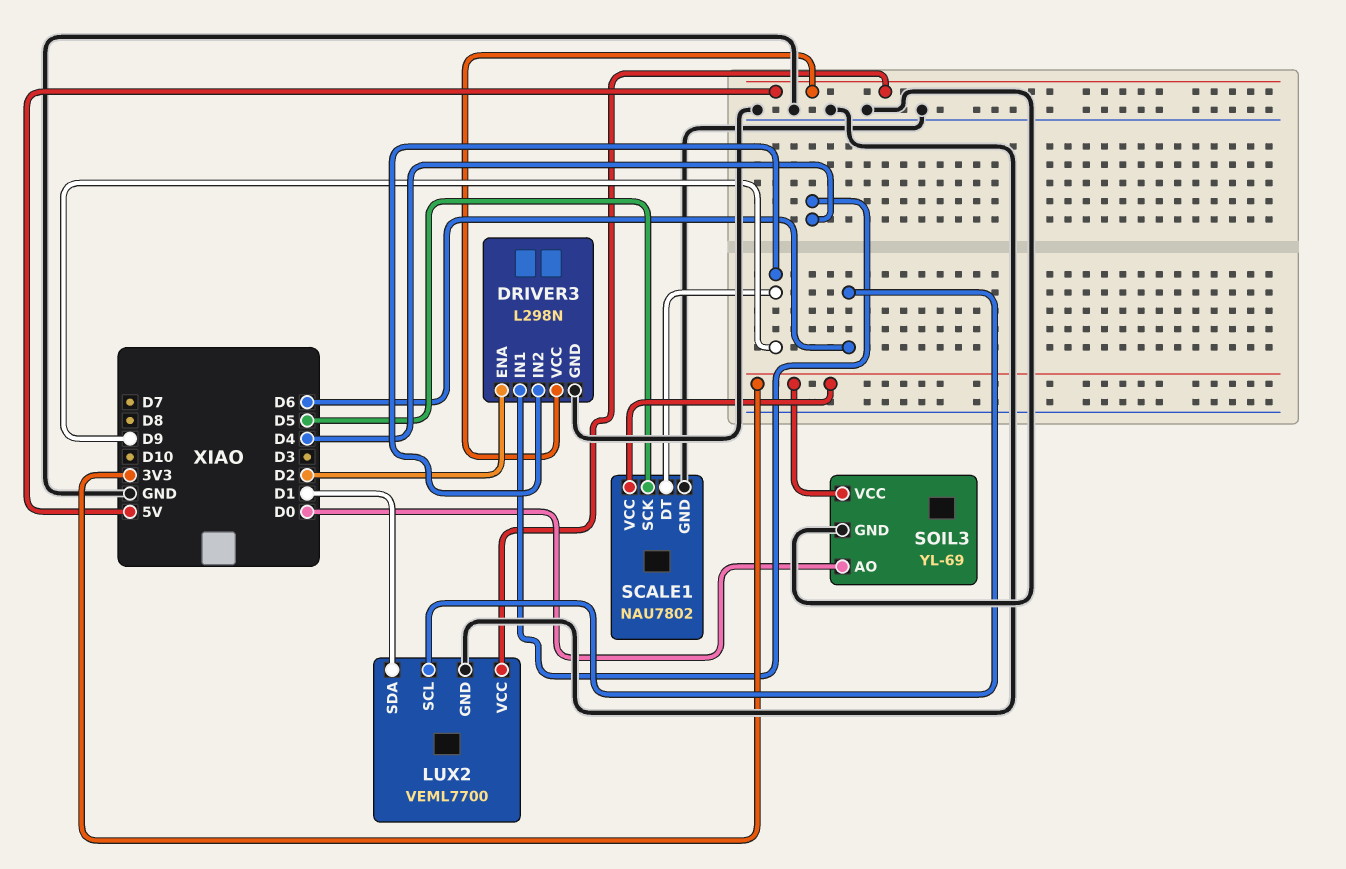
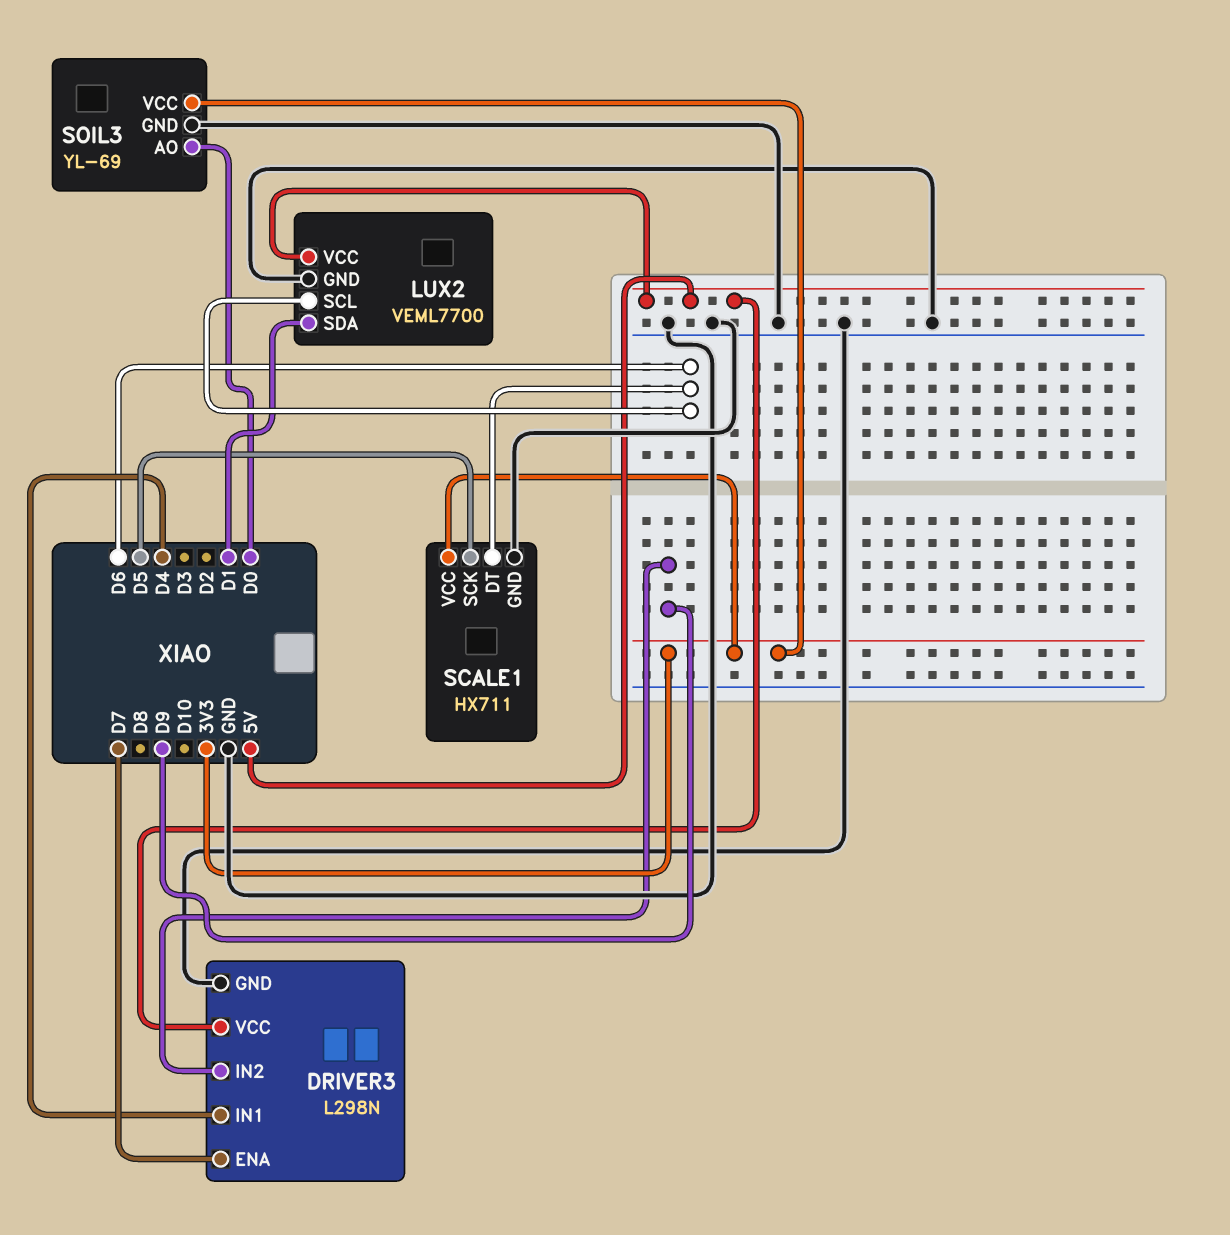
DRIVER3 pin ENA: D2 -> D7
SCALE1: NAU7802 -> HX711
SCALE1 pin DT: D9 -> D6

